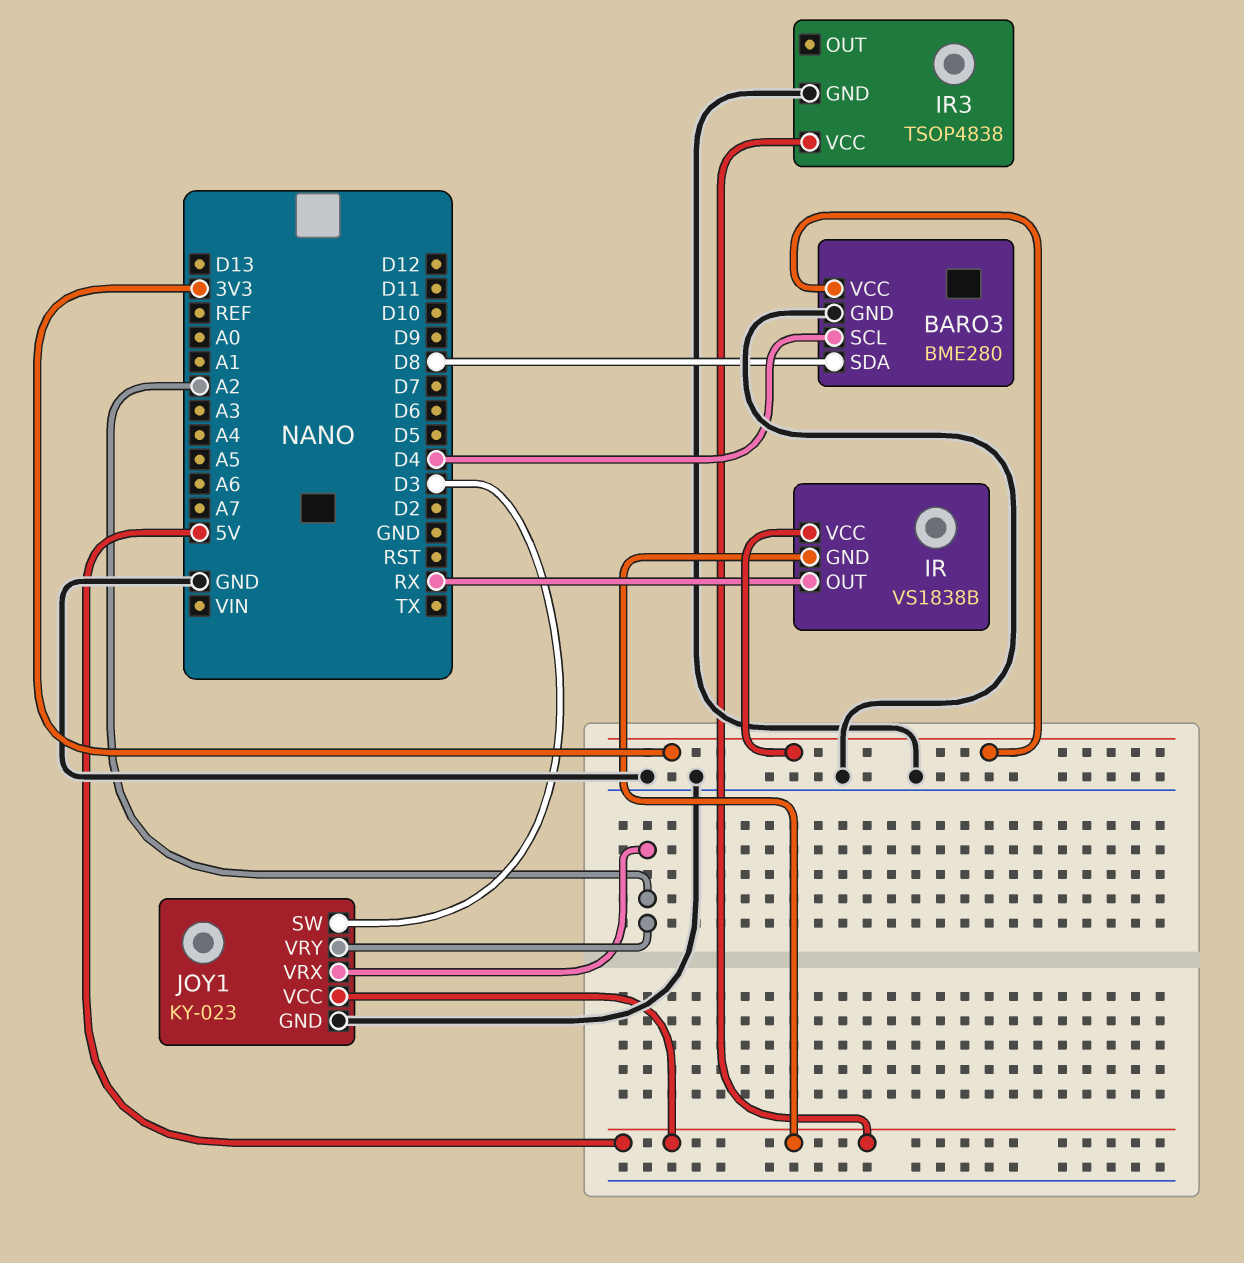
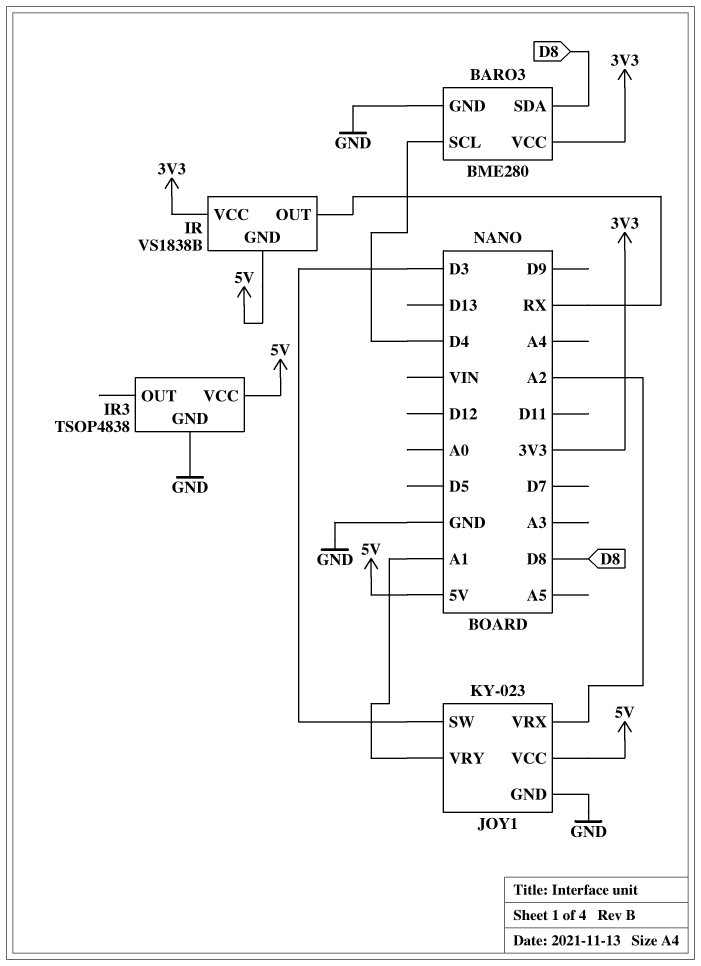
JOY1 pin VRY: A2 -> A1

